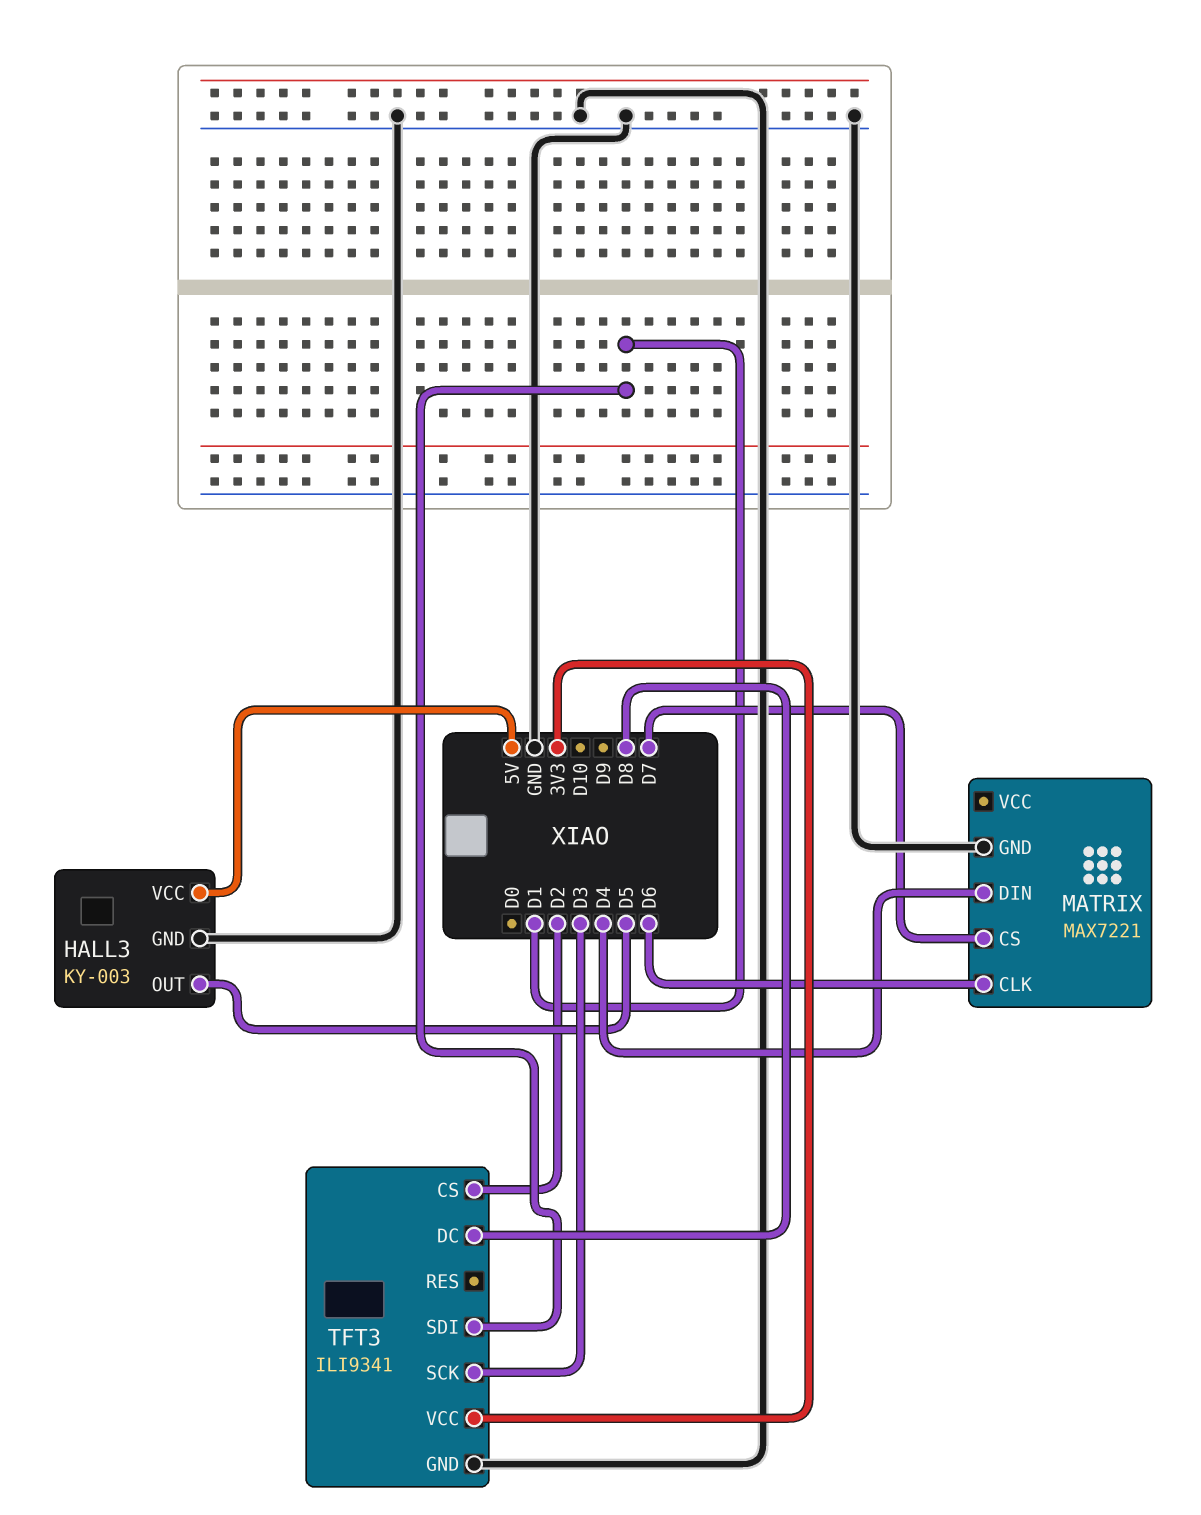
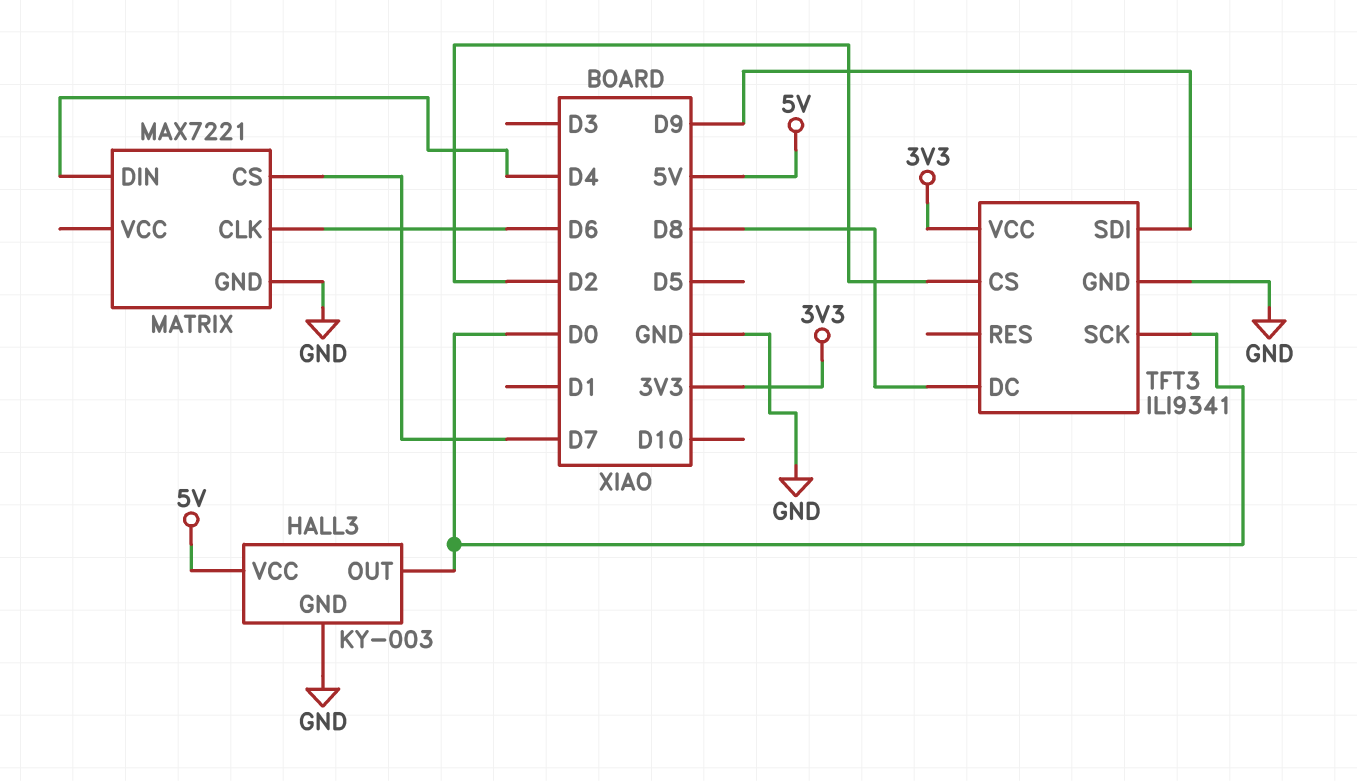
HALL3 pin OUT: D5 -> D0
TFT3 pin SCK: D3 -> D0
TFT3 pin SDI: D1 -> D9

